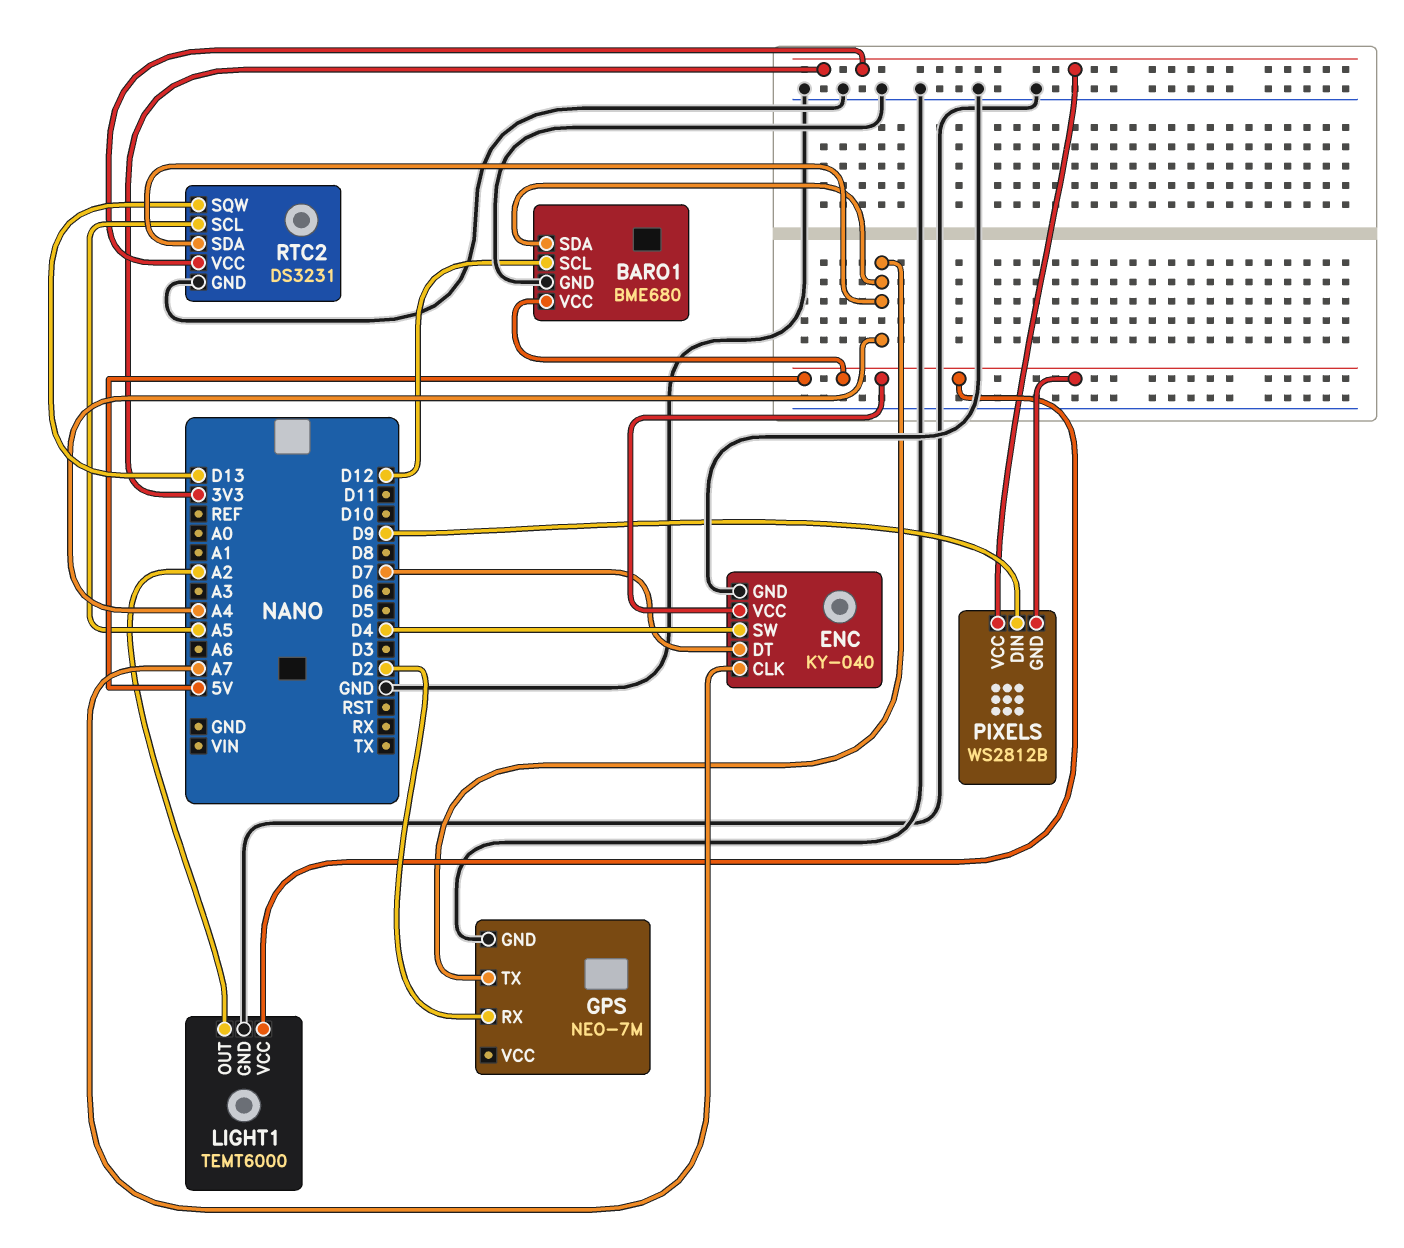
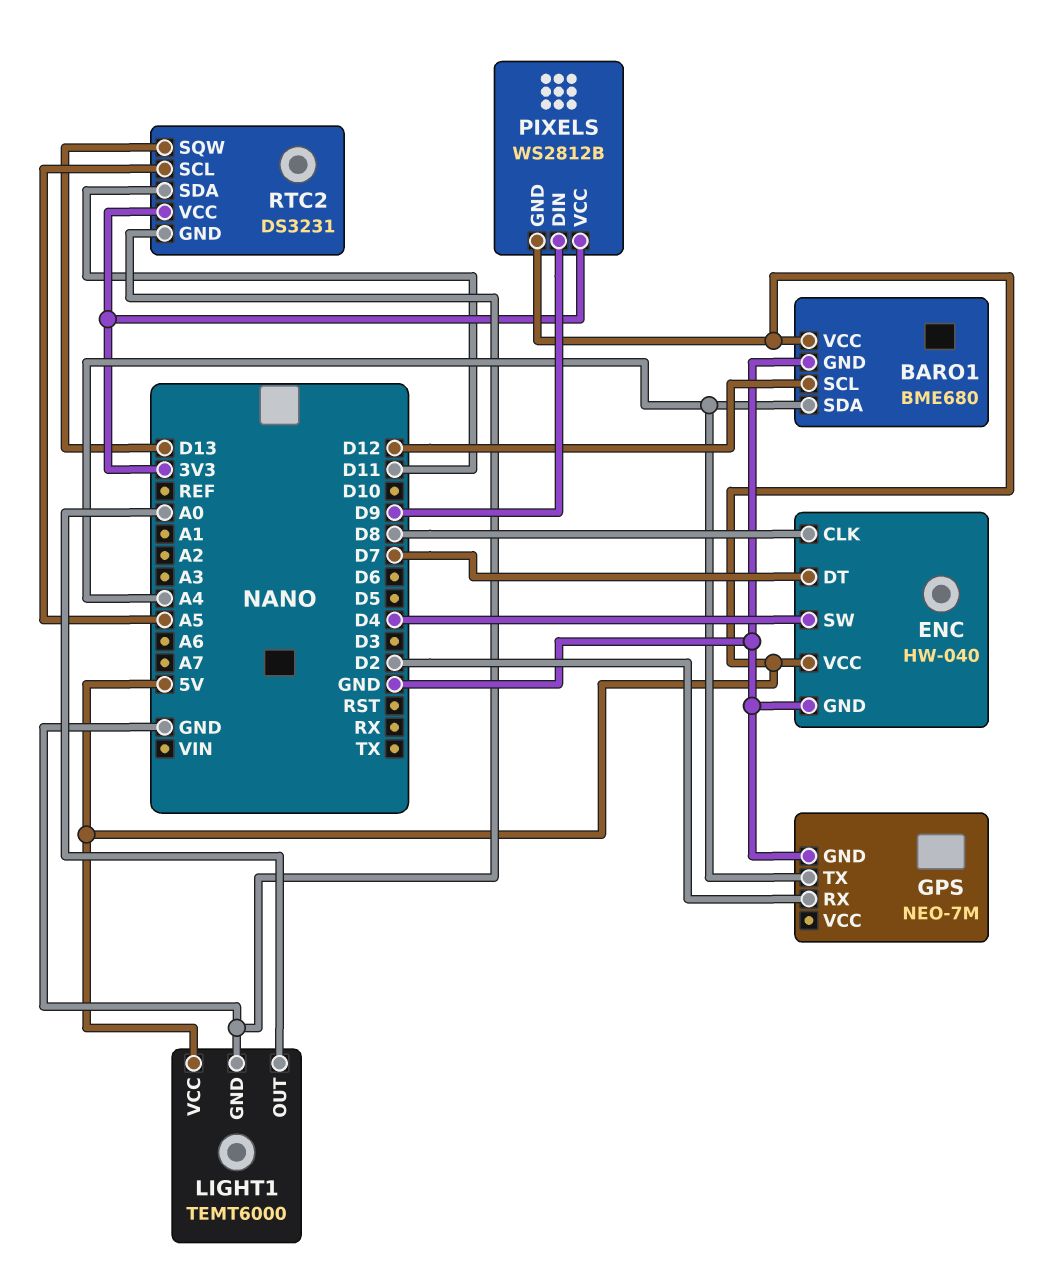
ENC: KY-040 -> HW-040
ENC pin CLK: A7 -> D8
LIGHT1 pin OUT: A2 -> A0
RTC2 pin SDA: A4 -> D11

